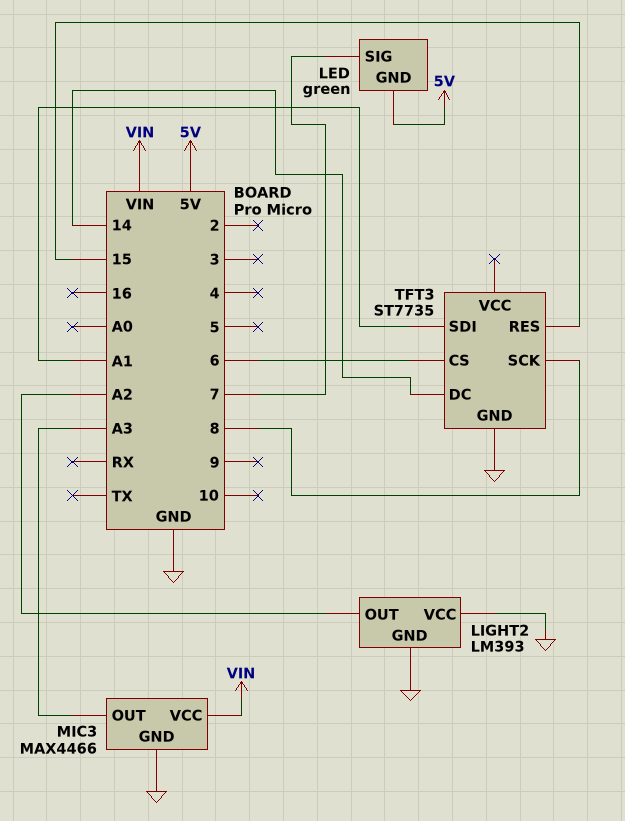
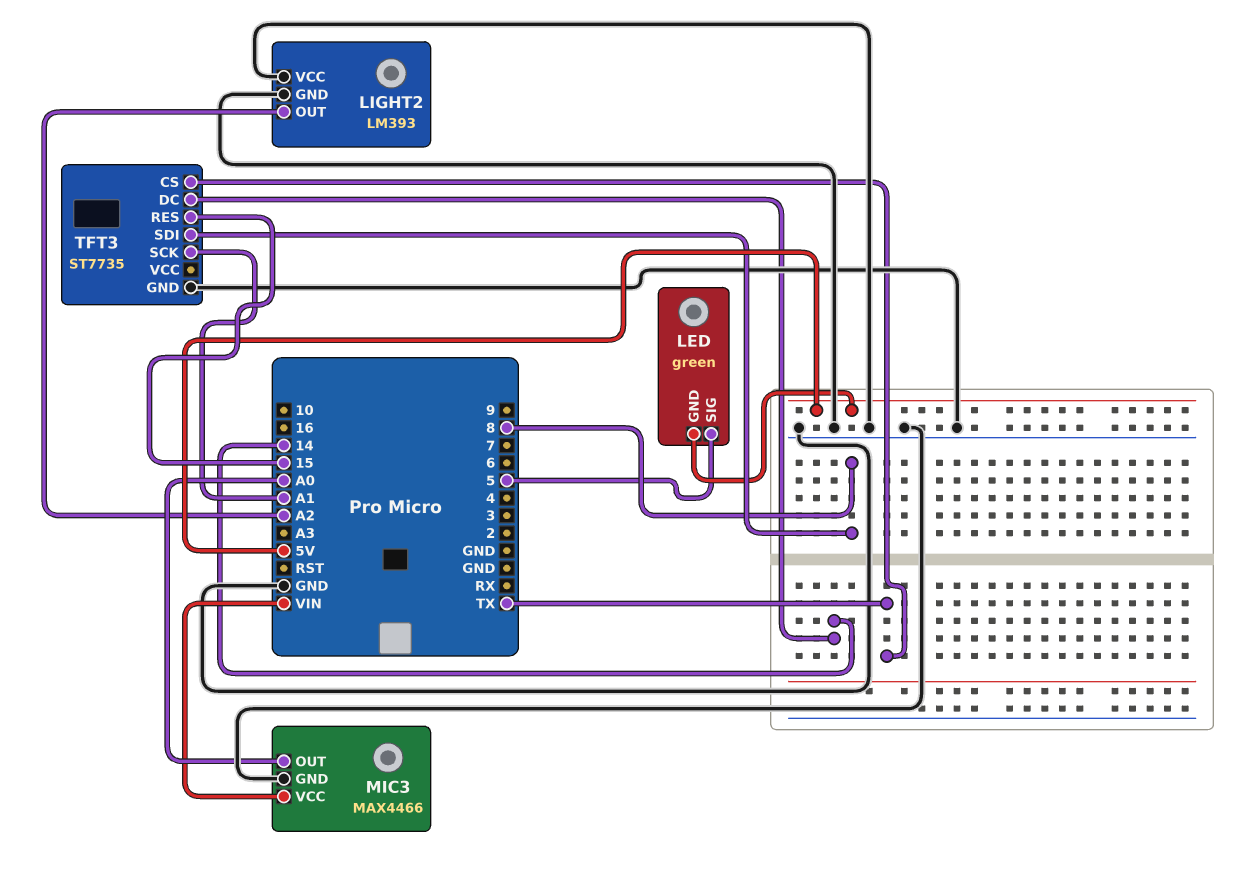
LED pin SIG: 7 -> 5
MIC3 pin OUT: A3 -> A0
TFT3 pin CS: 6 -> TX
TFT3 pin SCK: 8 -> A1
TFT3 pin SDI: A1 -> 8

